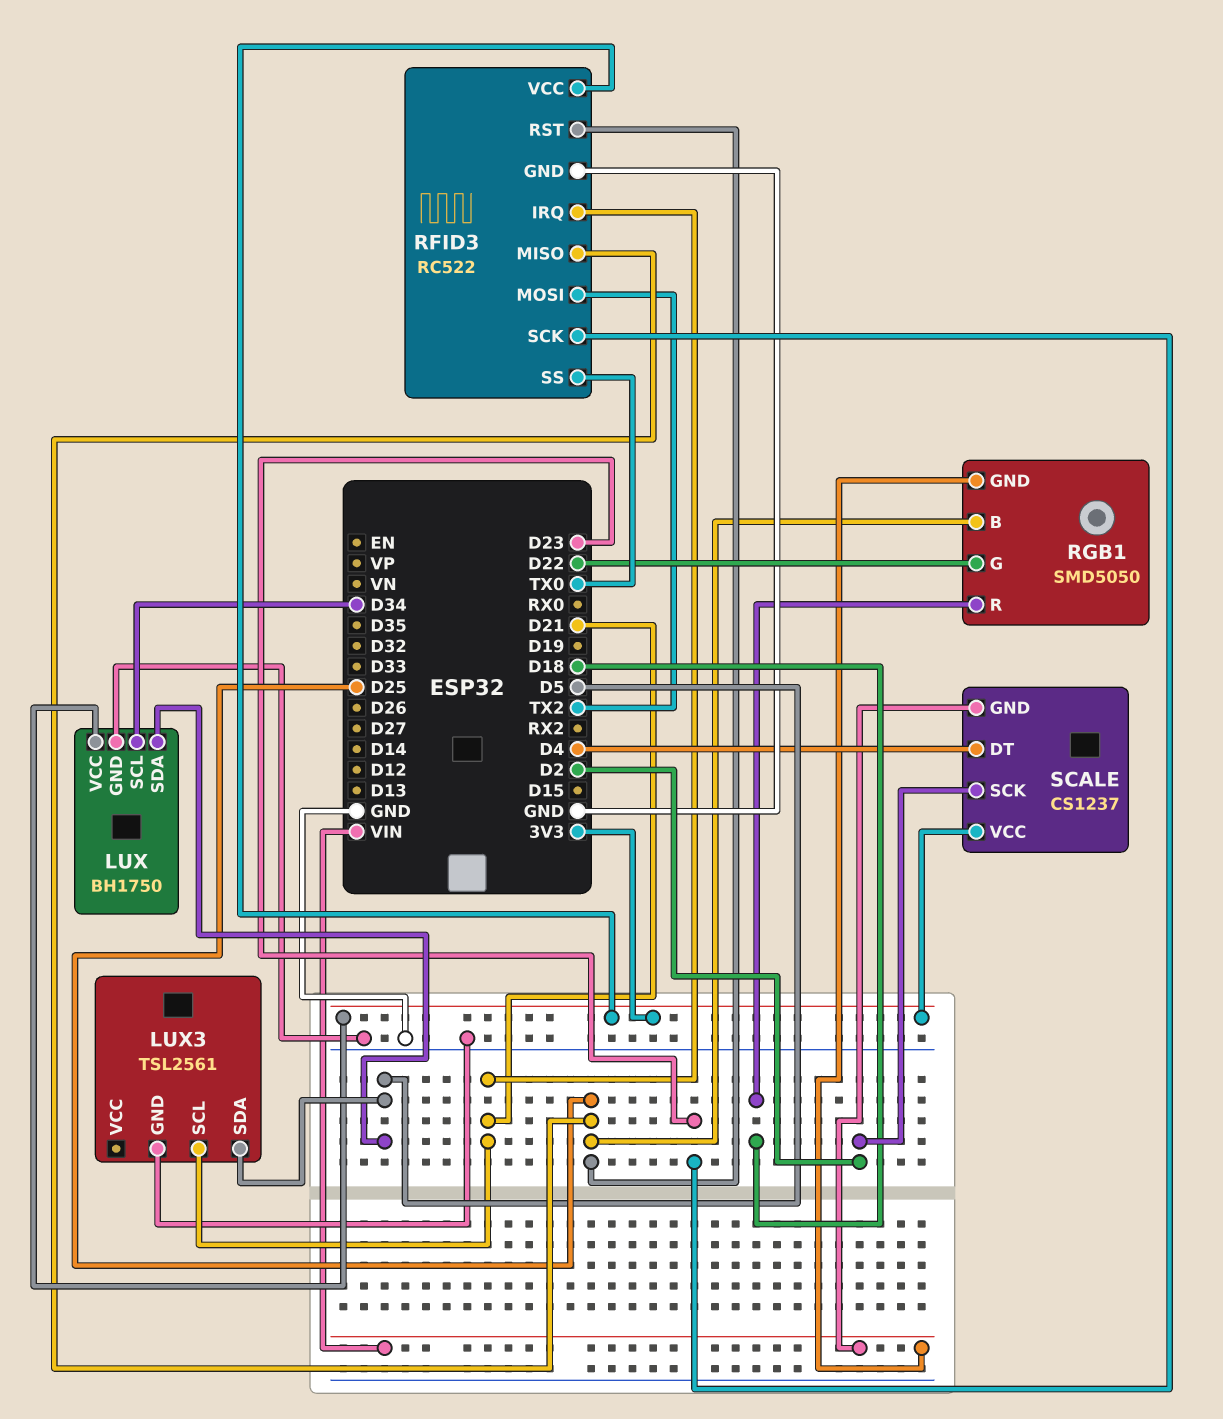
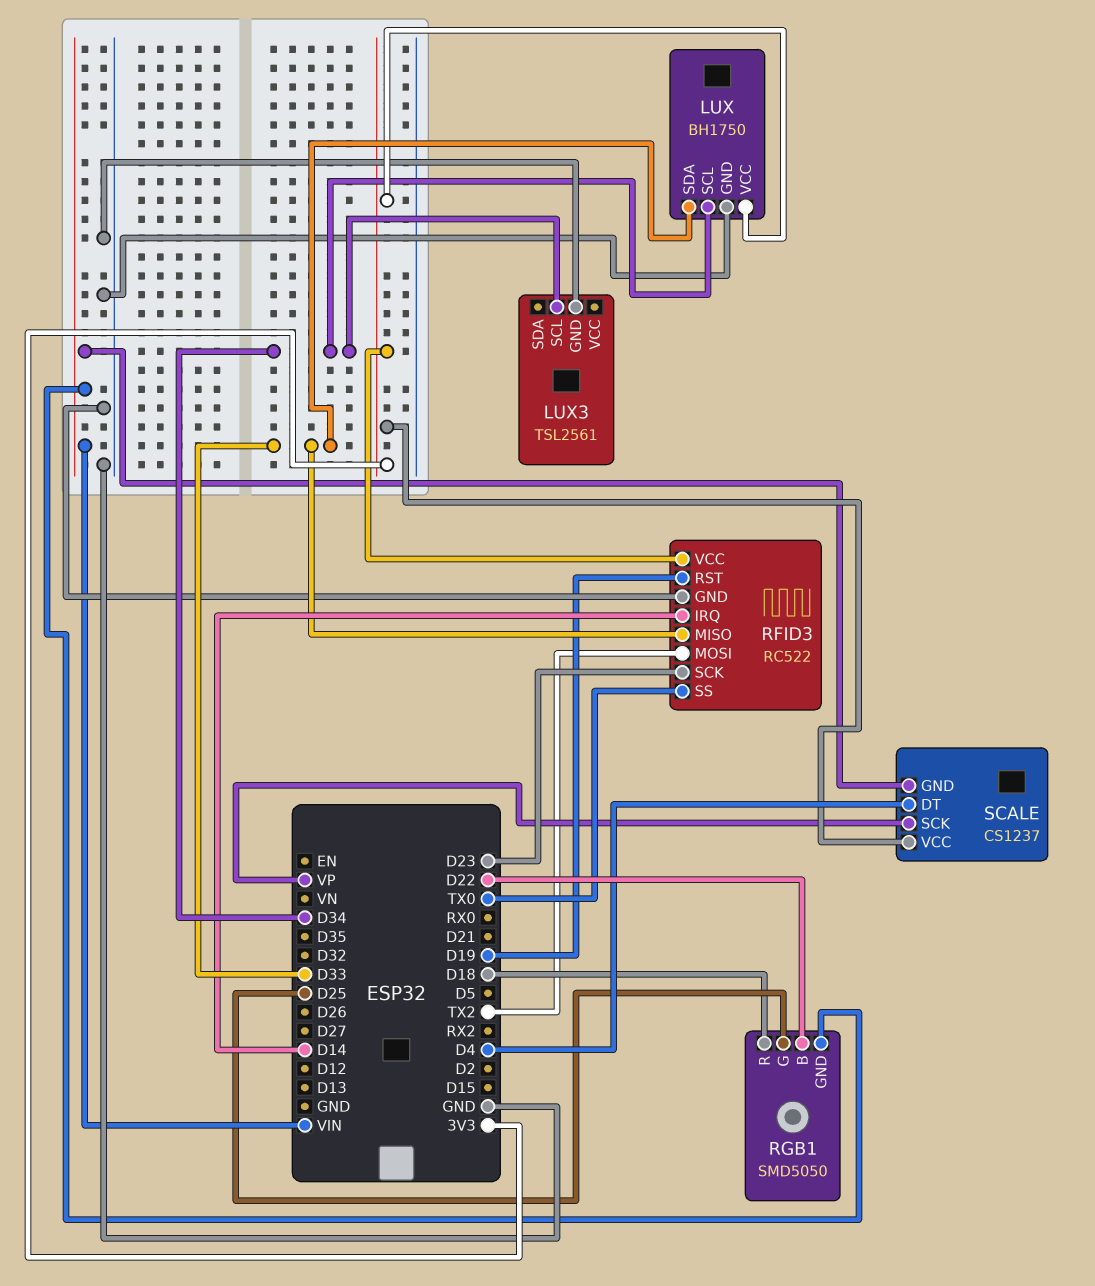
LUX pin SDA: D5 -> D33
LUX3 pin SCL: D21 -> D34
LUX3 pin SDA: D5 -> none
RFID3 pin IRQ: D21 -> D14
RFID3 pin MISO: D25 -> D33
RFID3 pin RST: D25 -> D19
RGB1 pin B: D25 -> D22
RGB1 pin G: D22 -> D25
SCALE pin SCK: D2 -> VP

